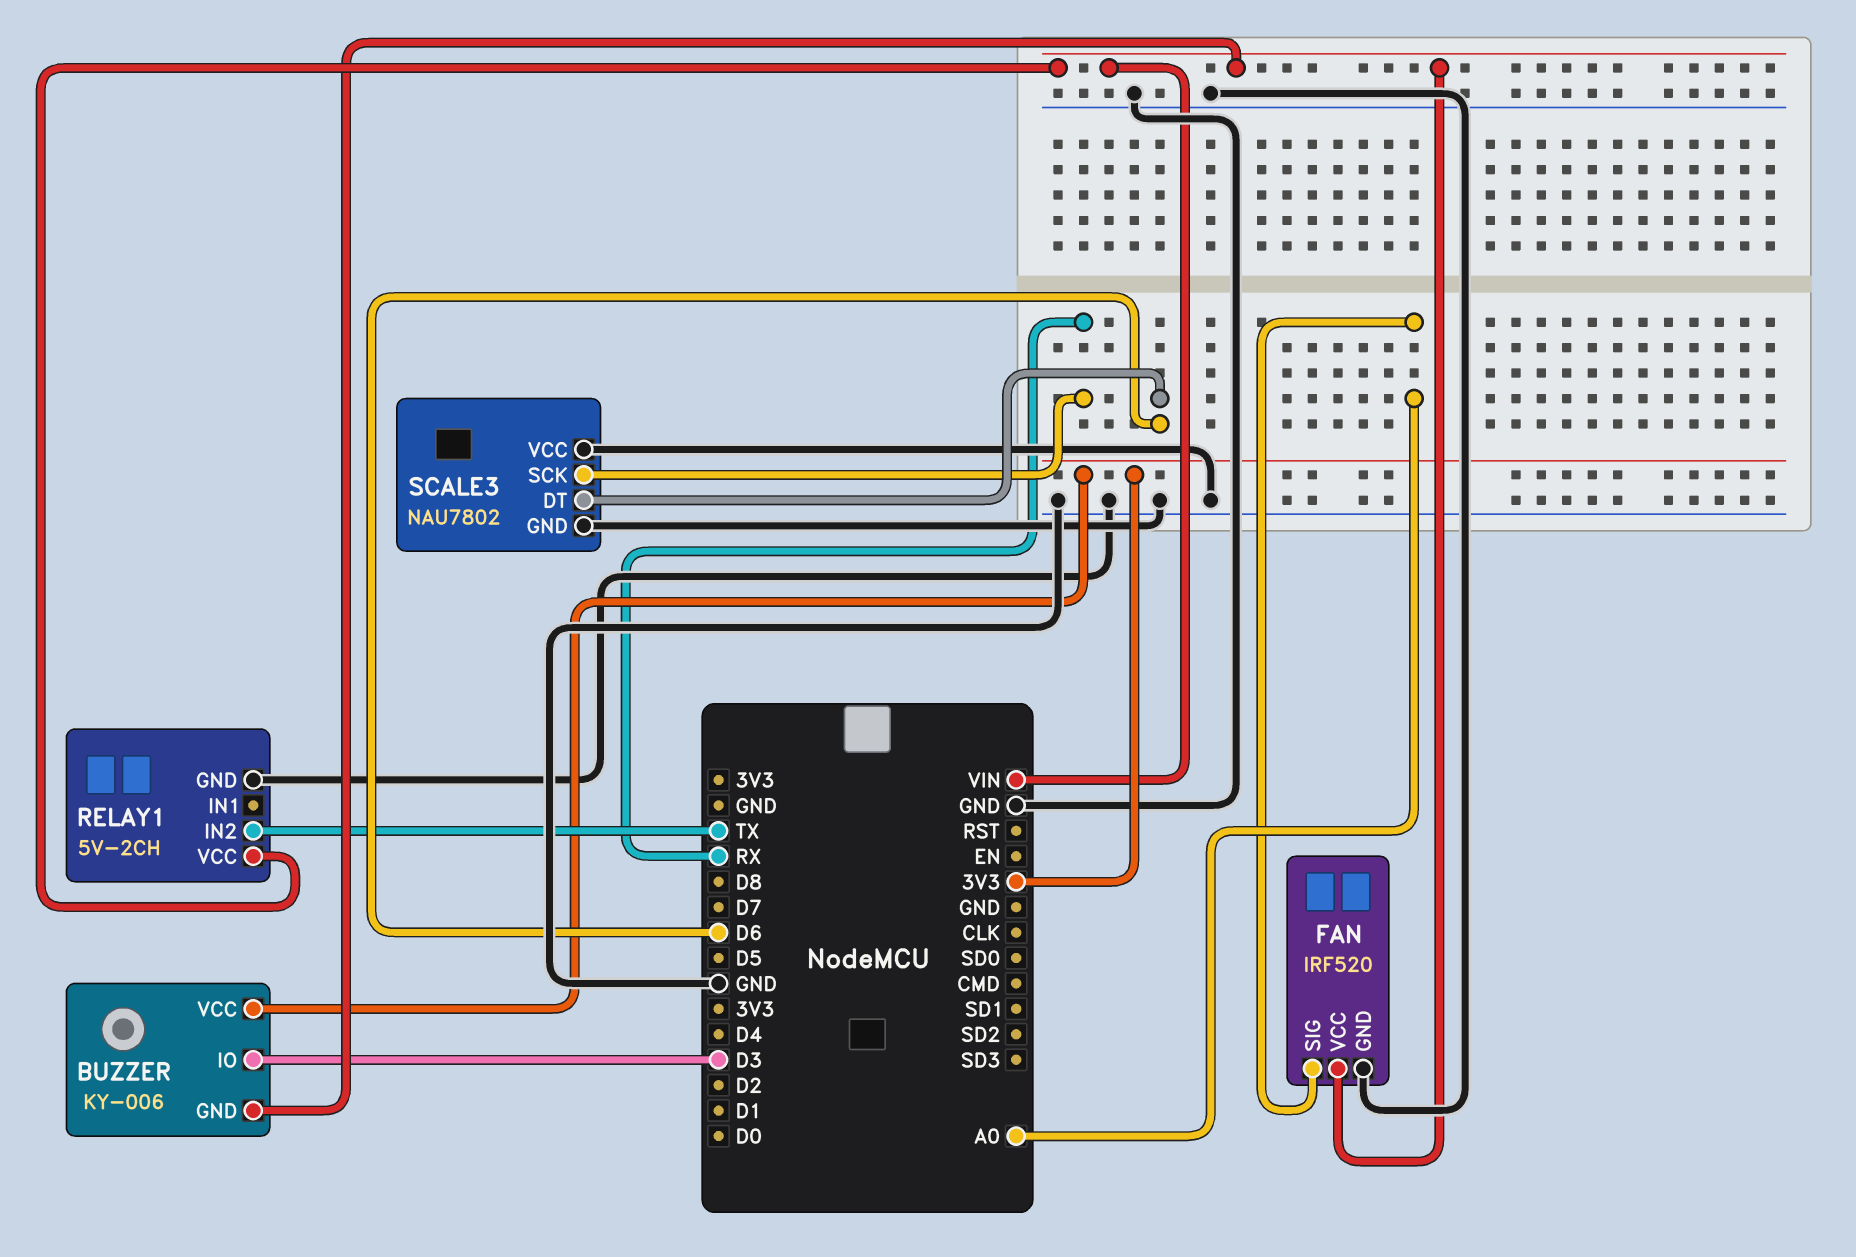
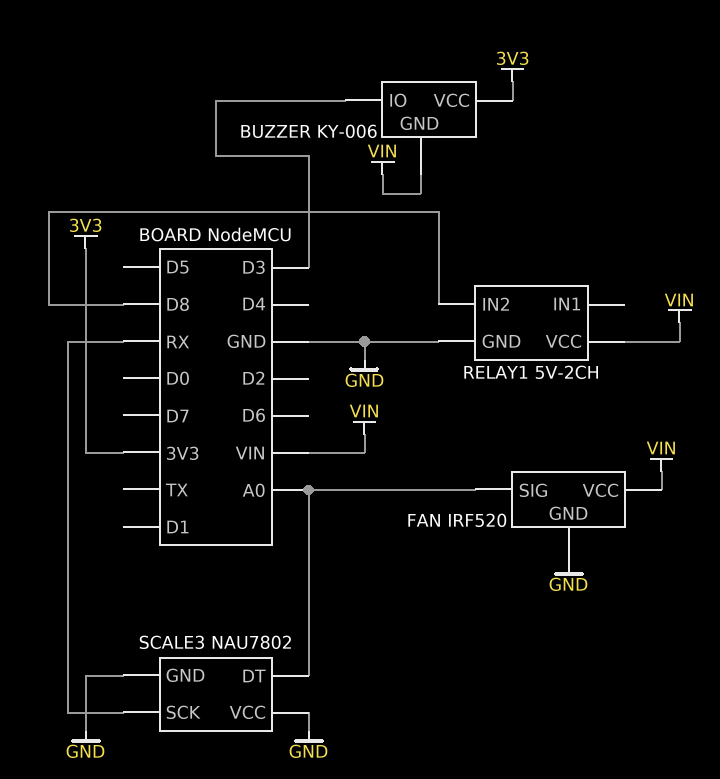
RELAY1 pin IN2: TX -> D8
SCALE3 pin DT: D6 -> A0

